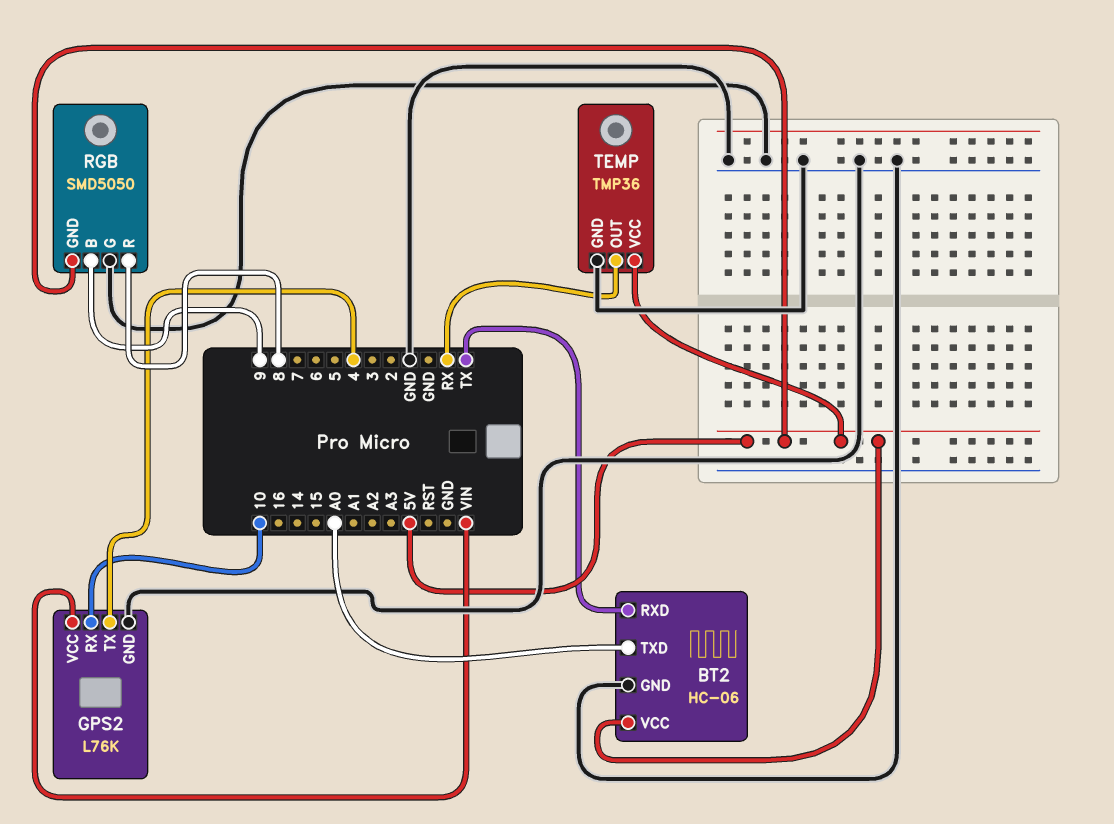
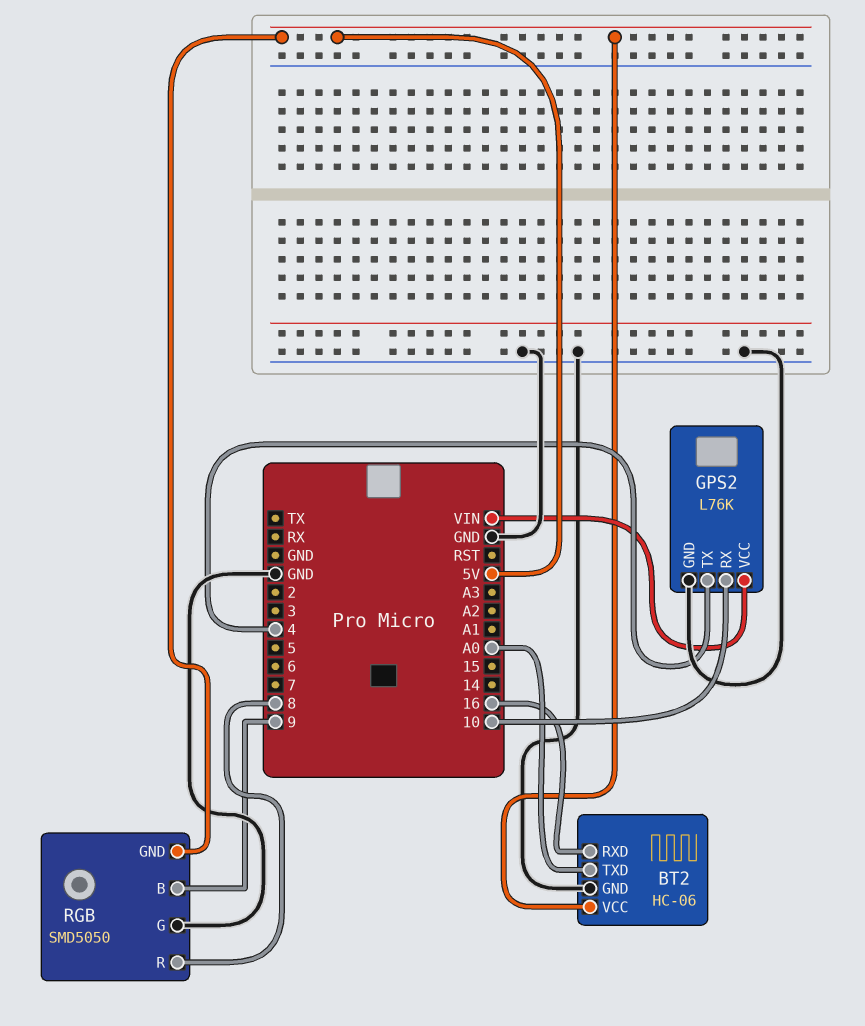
BT2 pin RXD: TX -> 16
TEMP: TMP36 -> none
TEMP pin GND: GND -> none
TEMP pin OUT: RX -> none
TEMP pin VCC: 5V -> none

